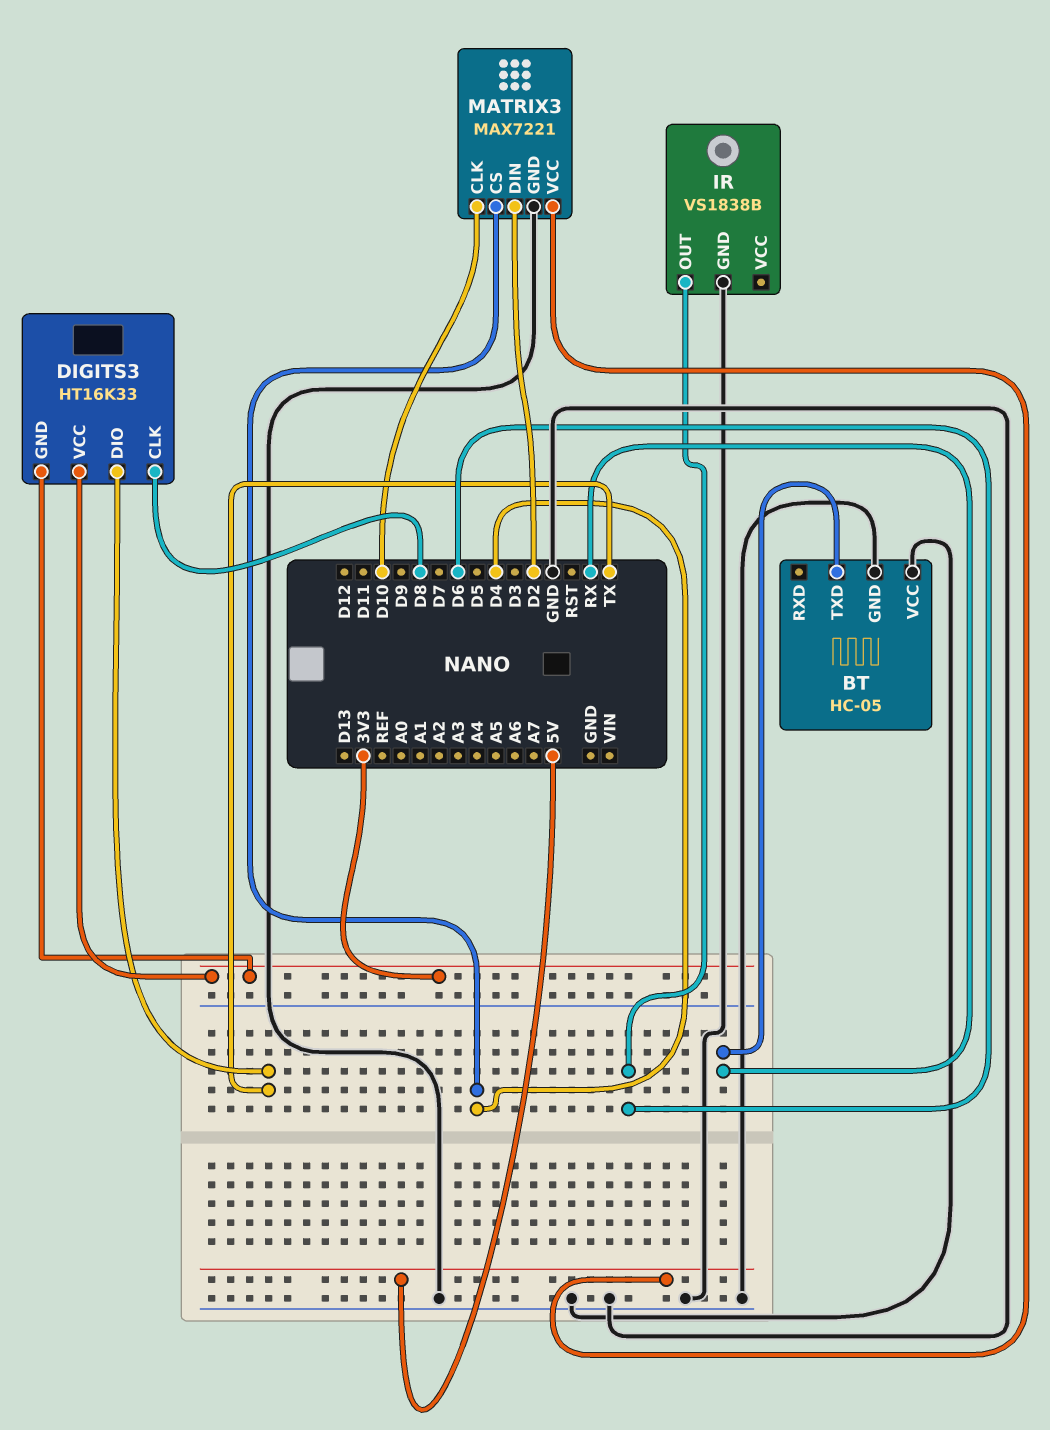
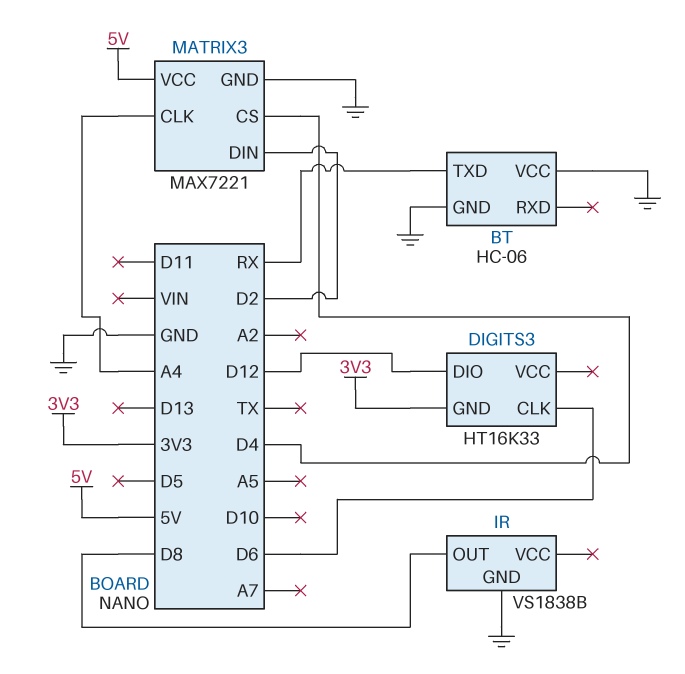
BT: HC-05 -> HC-06
DIGITS3 pin CLK: D8 -> D6
DIGITS3 pin DIO: TX -> D12
DIGITS3 pin VCC: 3V3 -> none
IR pin OUT: D6 -> D8
MATRIX3 pin CLK: D10 -> A4

